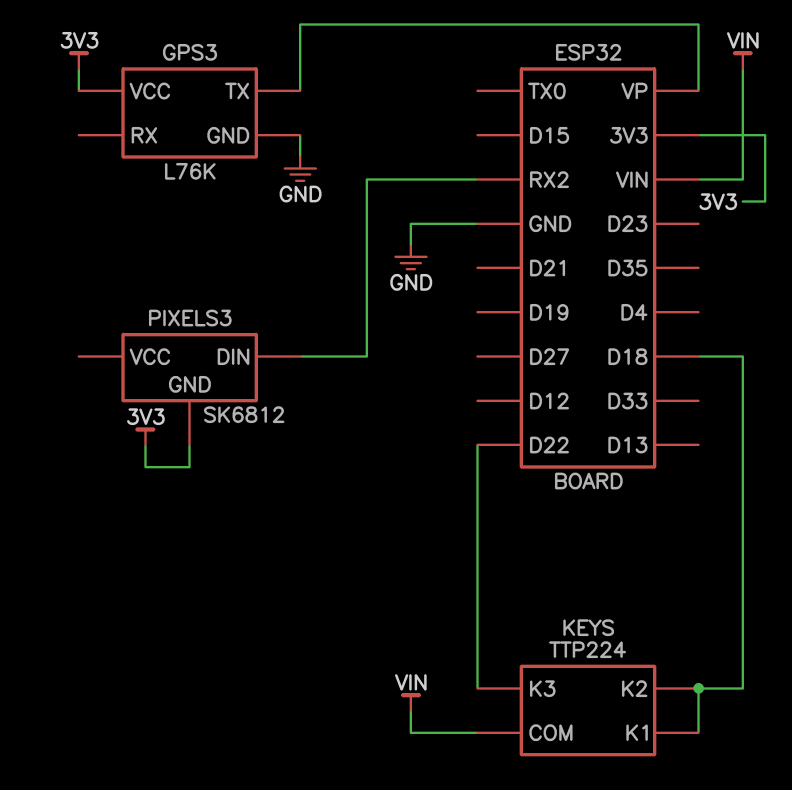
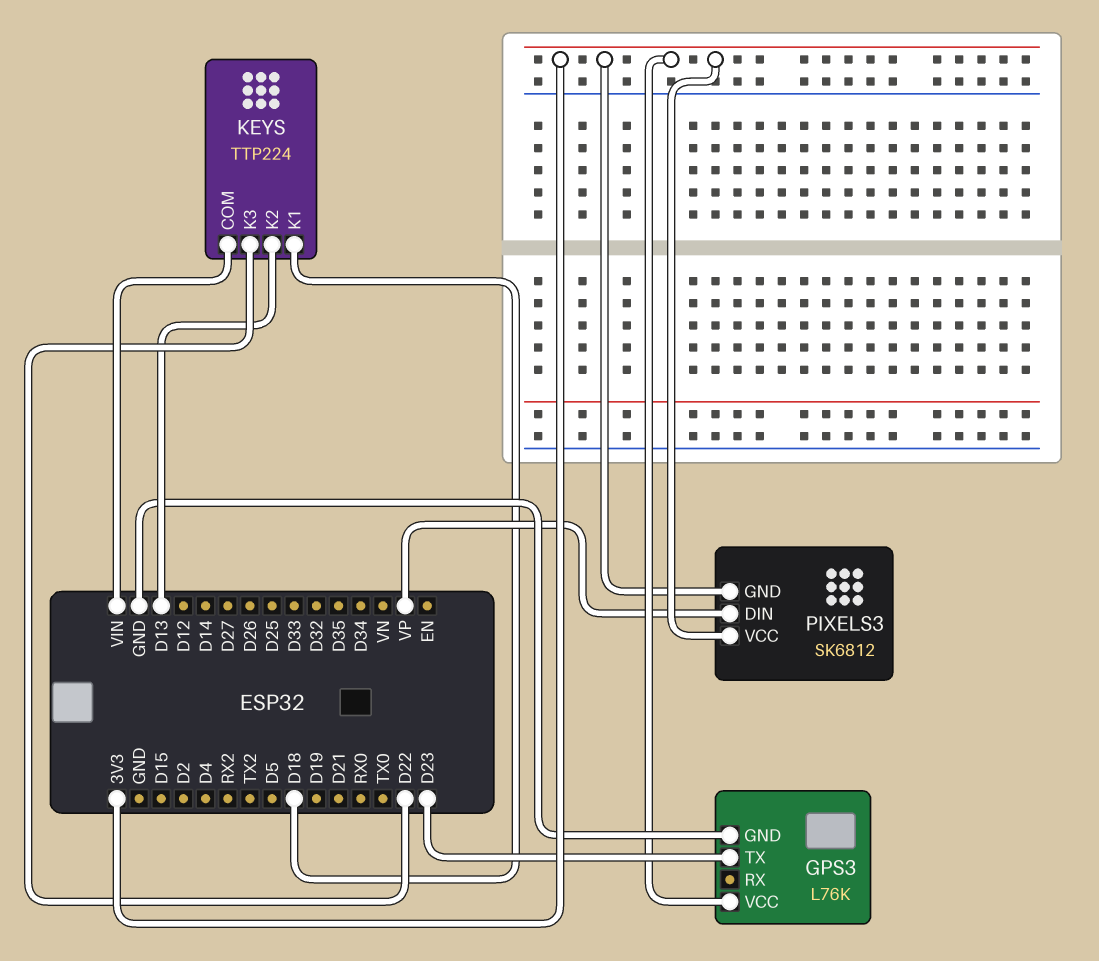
GPS3 pin TX: VP -> D23
KEYS pin K2: D18 -> D13
PIXELS3 pin DIN: RX2 -> VP
PIXELS3 pin VCC: none -> 3V3

